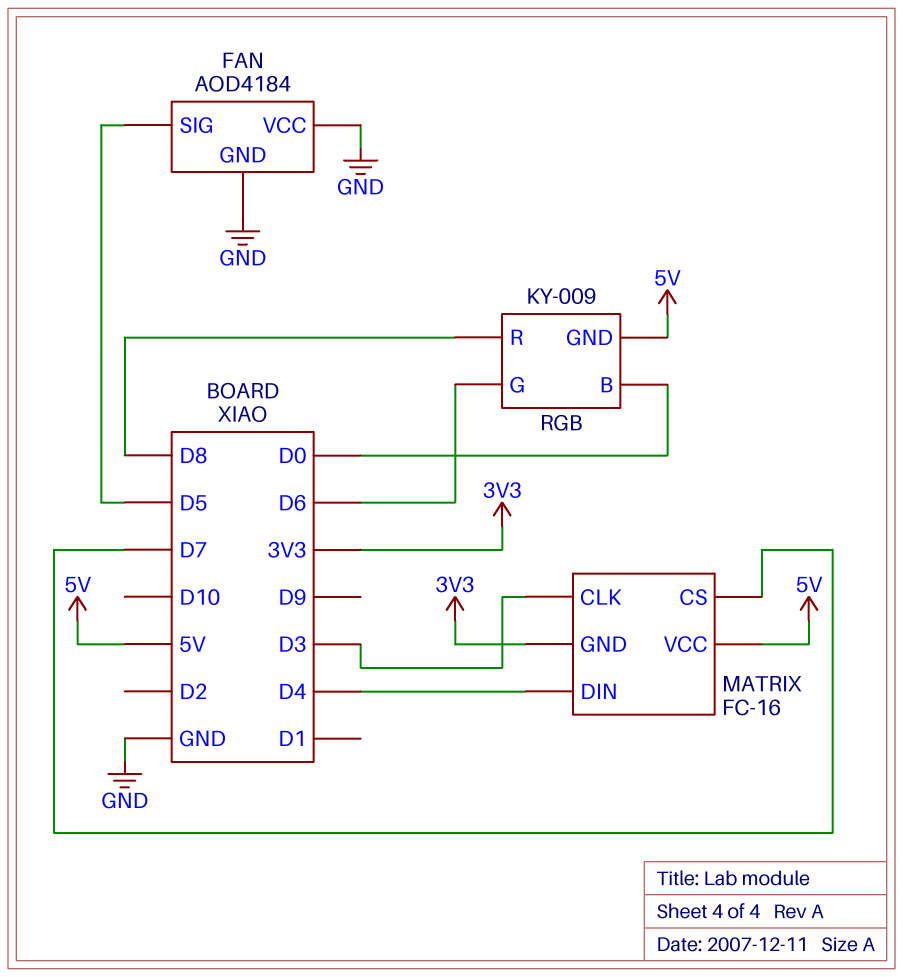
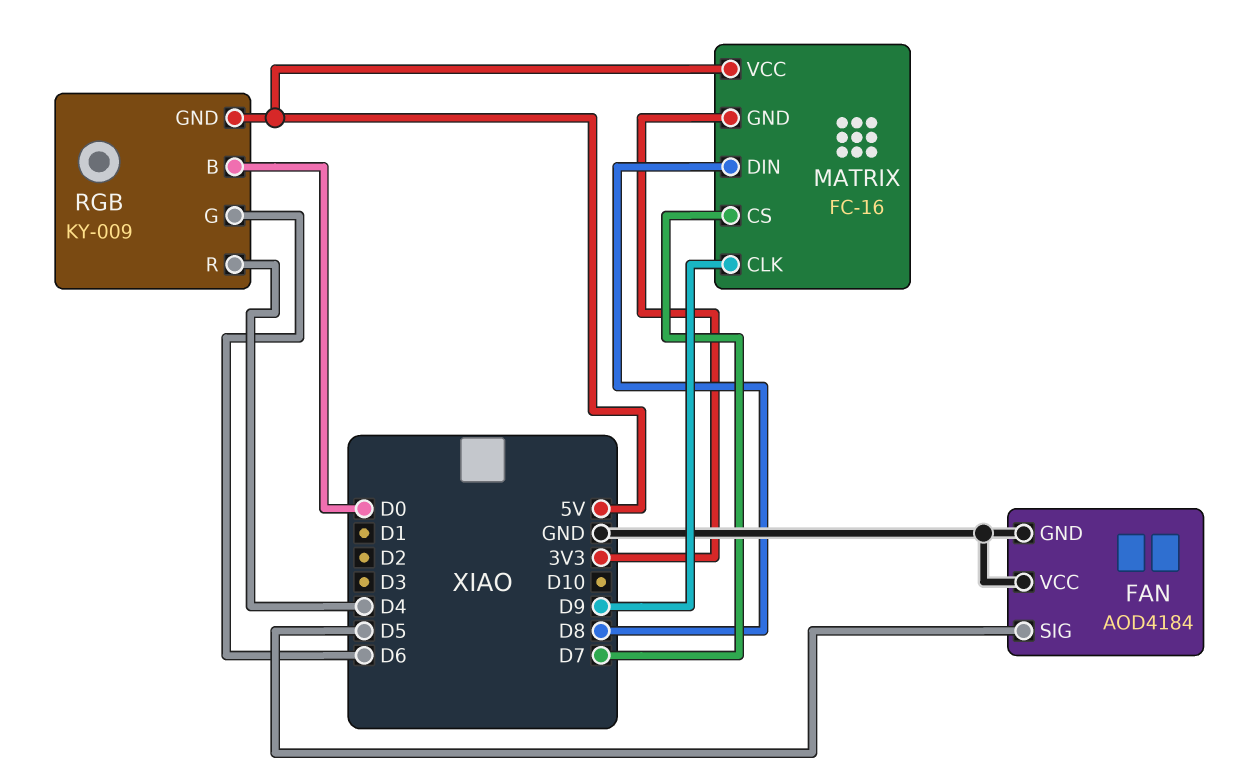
MATRIX pin CLK: D3 -> D9
MATRIX pin DIN: D4 -> D8
RGB pin R: D8 -> D4

